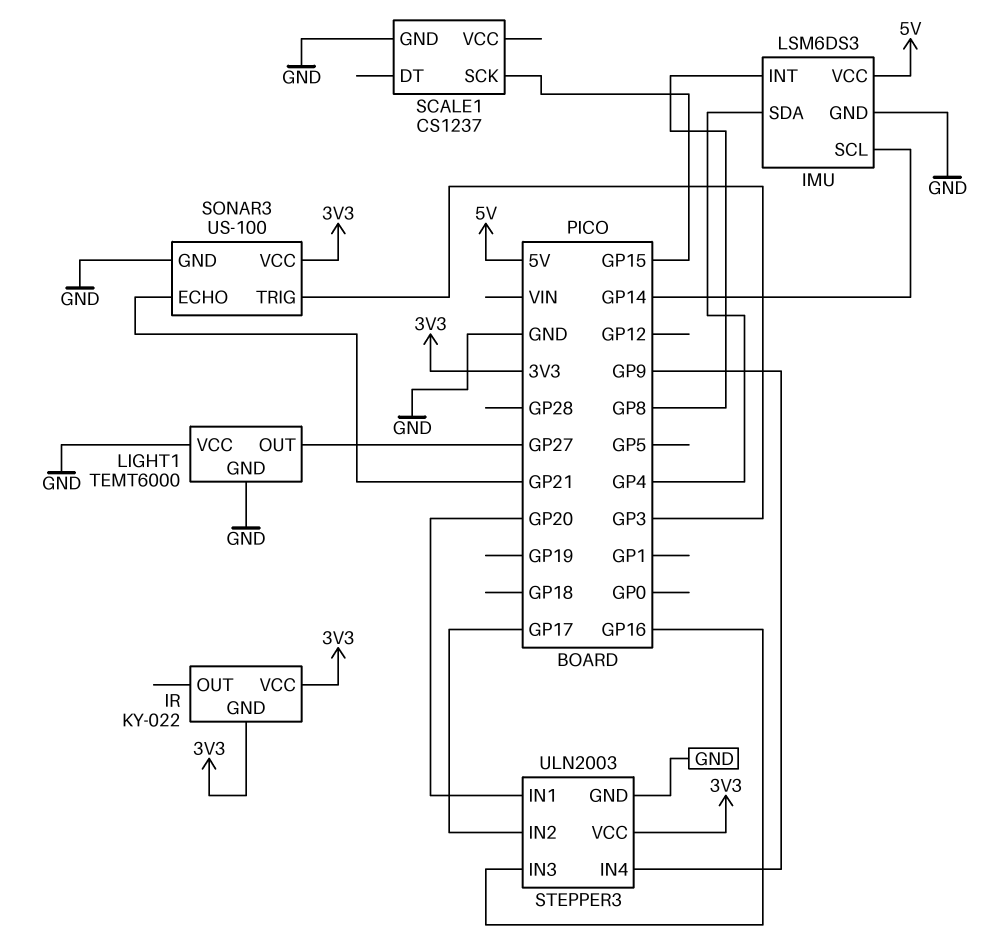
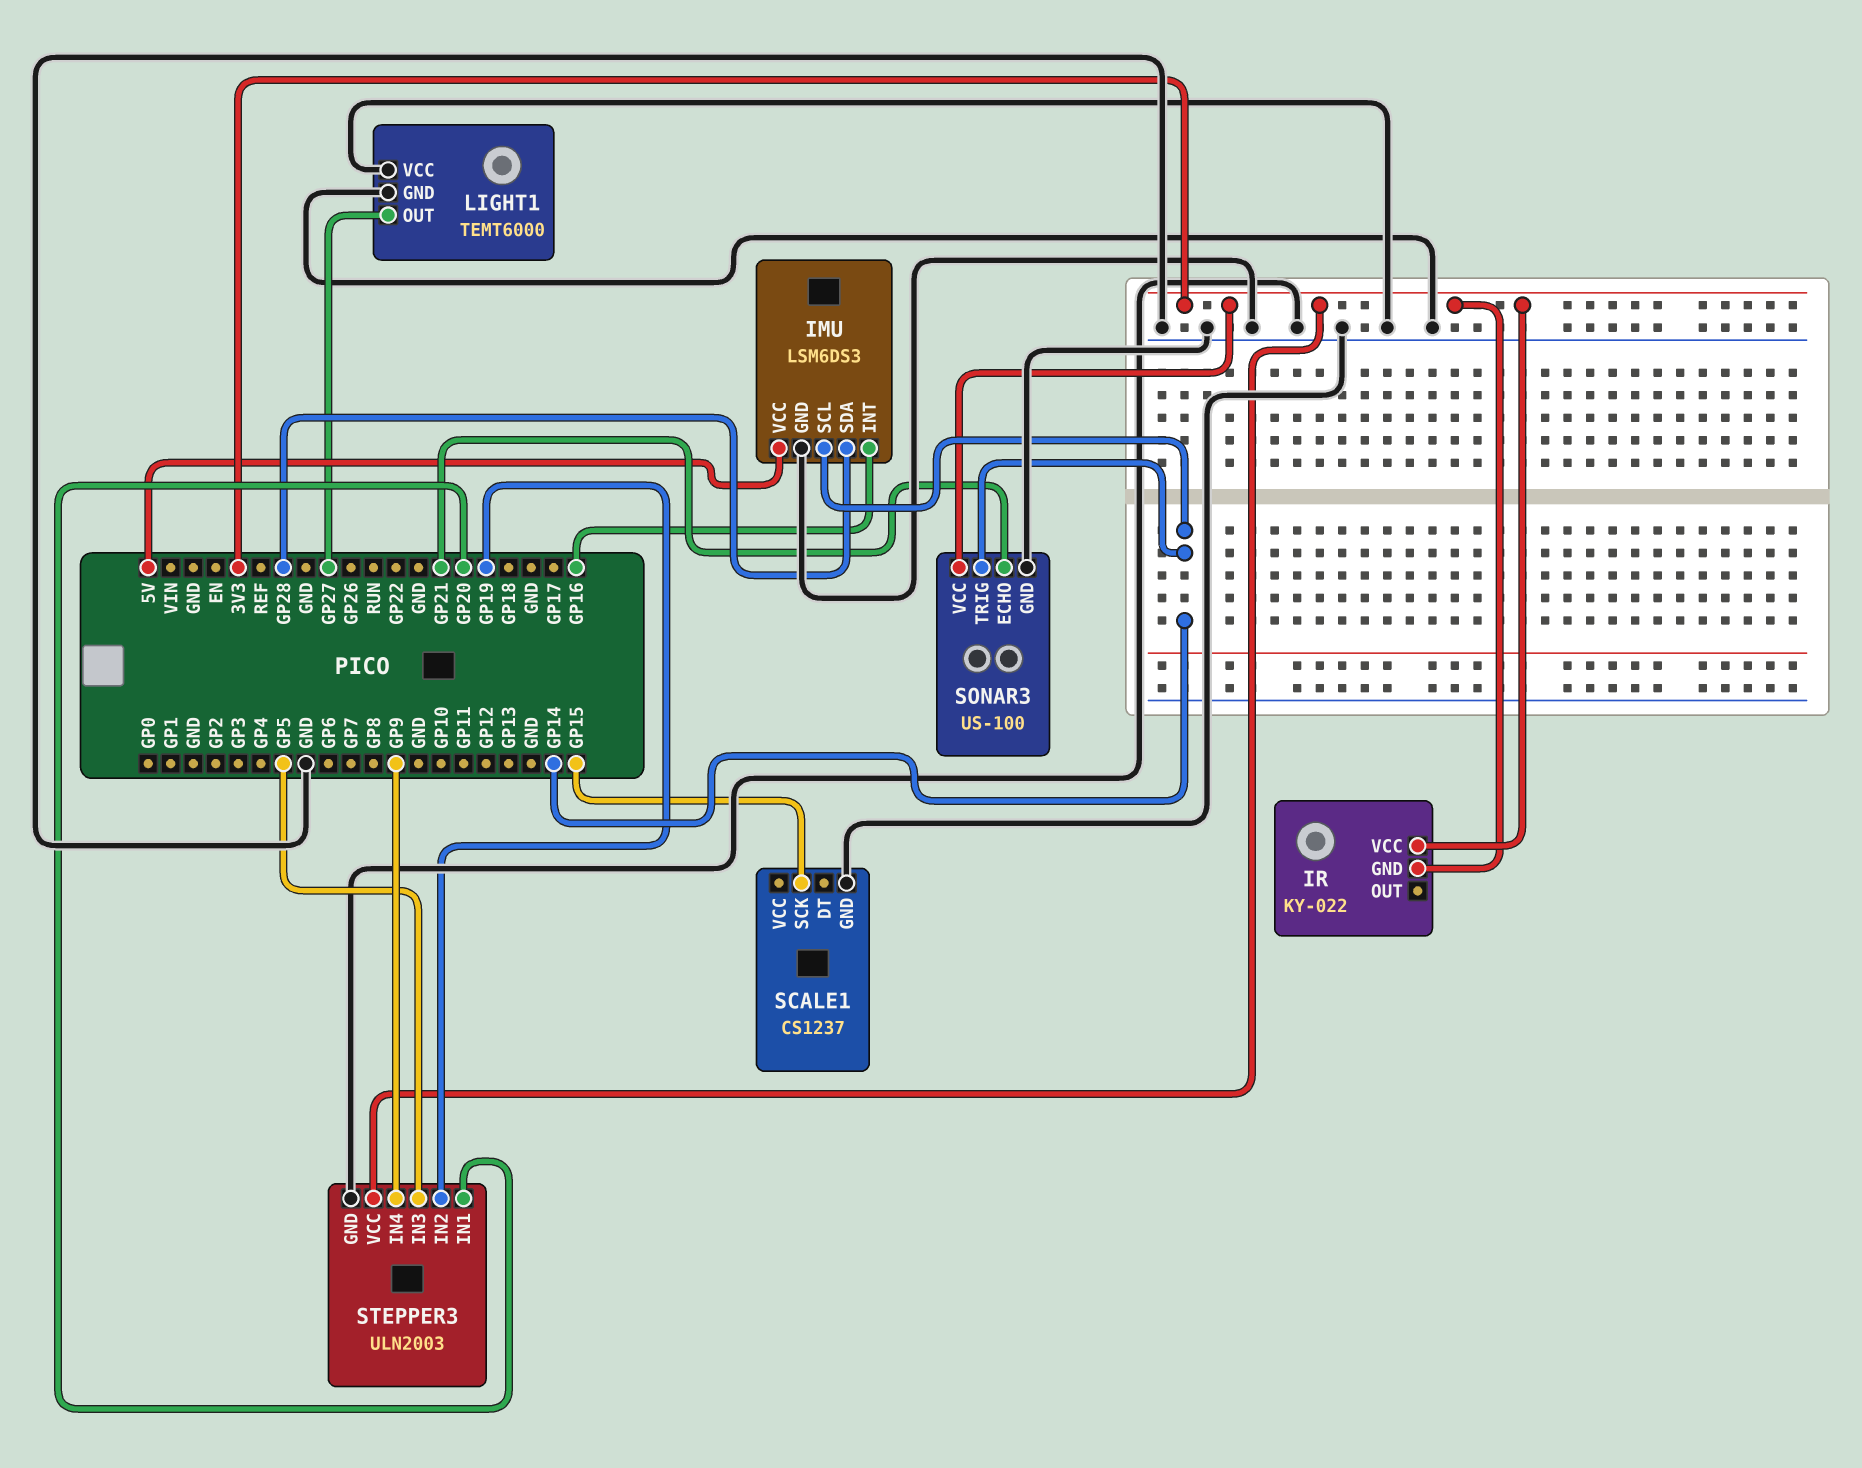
IMU pin INT: GP8 -> GP16
IMU pin SDA: GP4 -> GP28
SONAR3 pin TRIG: GP3 -> GP14
STEPPER3 pin IN2: GP17 -> GP19
STEPPER3 pin IN3: GP16 -> GP5

